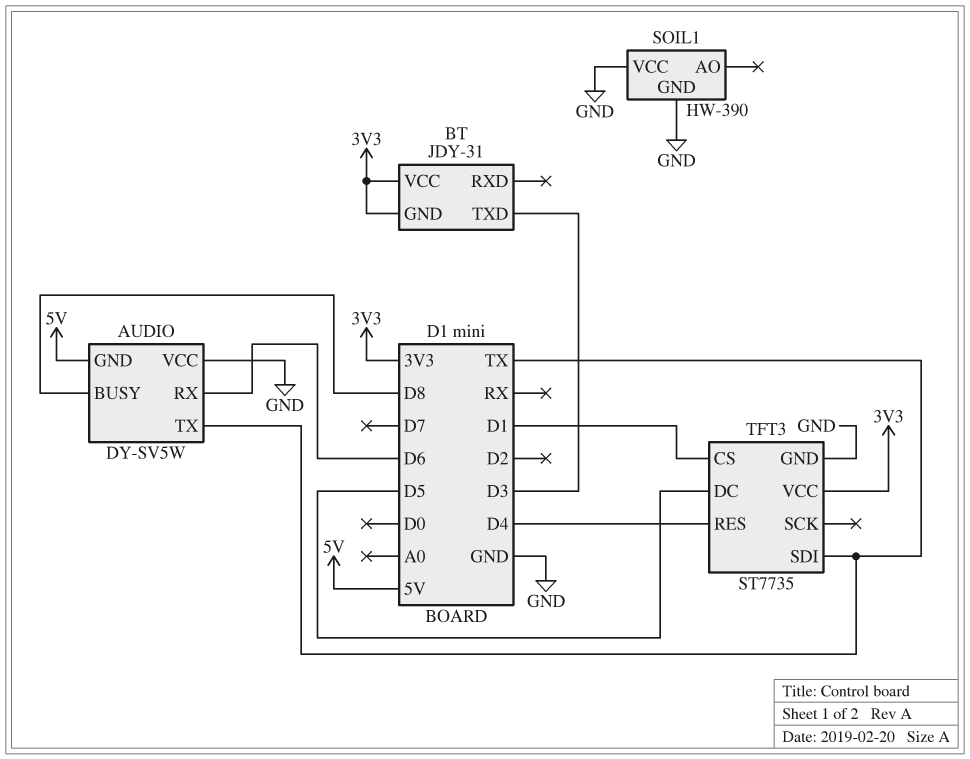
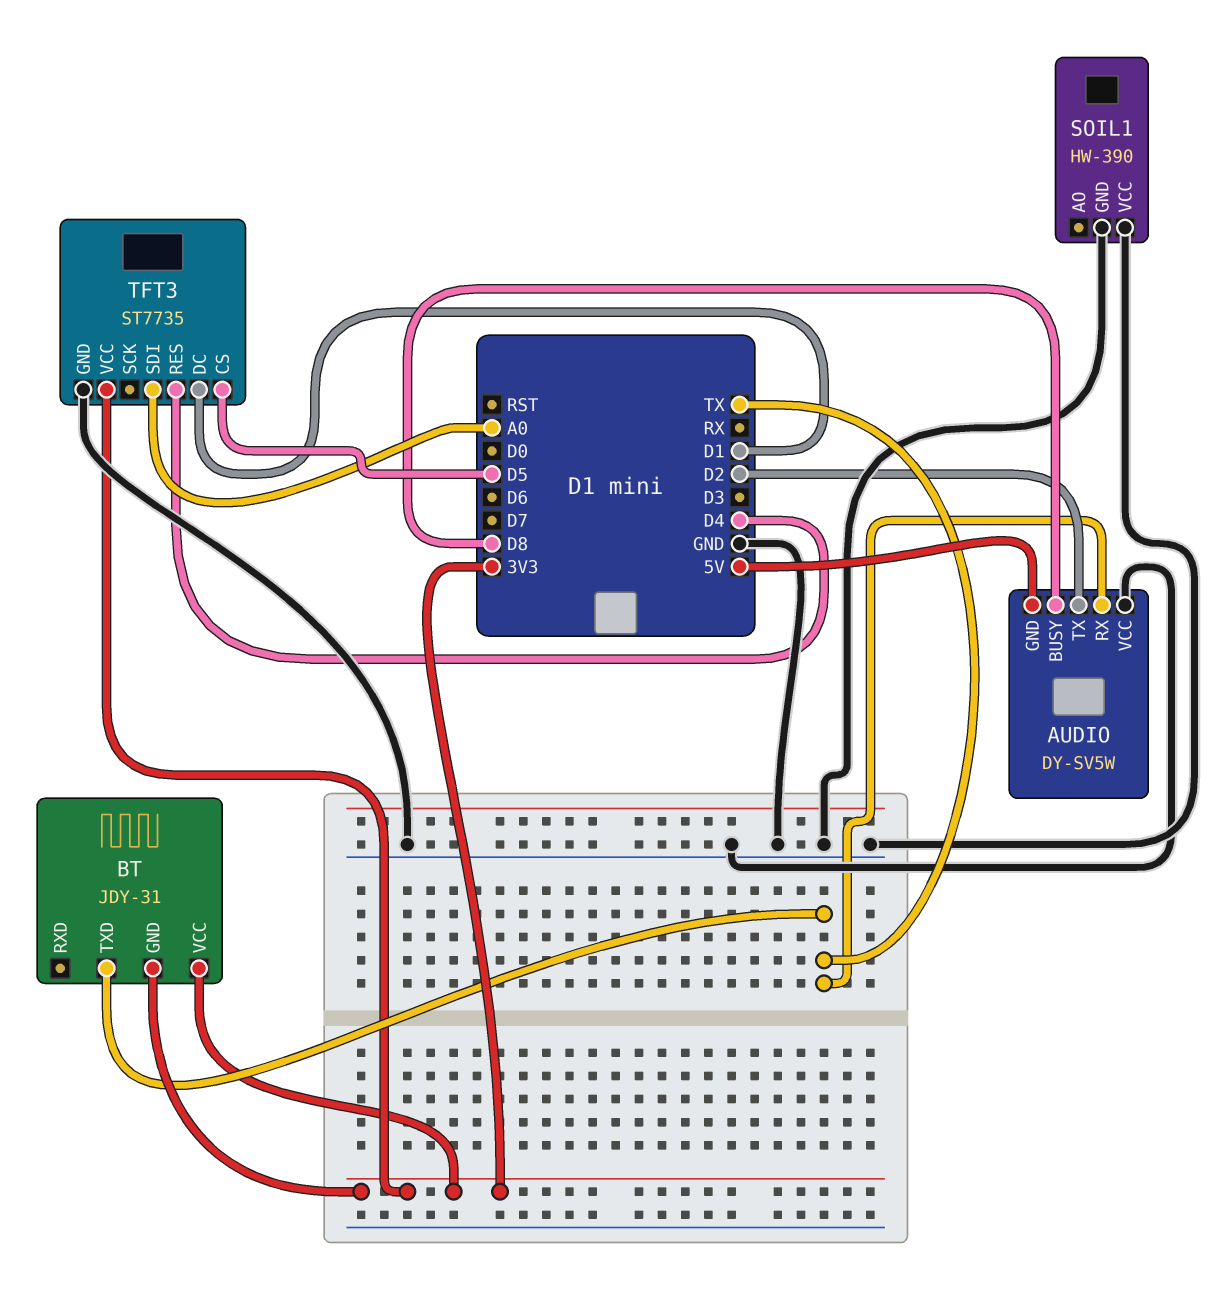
AUDIO pin RX: D6 -> TX
AUDIO pin TX: TX -> D2
BT pin TXD: D3 -> TX
TFT3 pin CS: D1 -> D5
TFT3 pin DC: D5 -> D1
TFT3 pin SDI: TX -> A0

